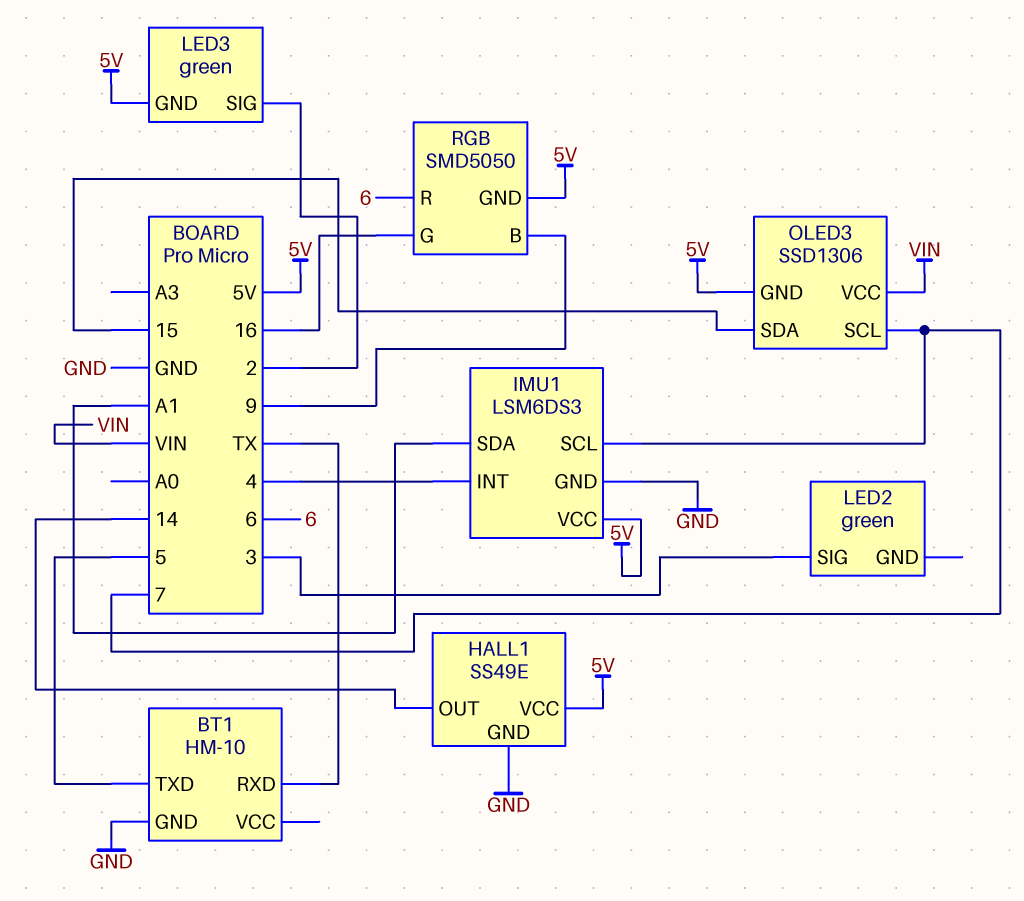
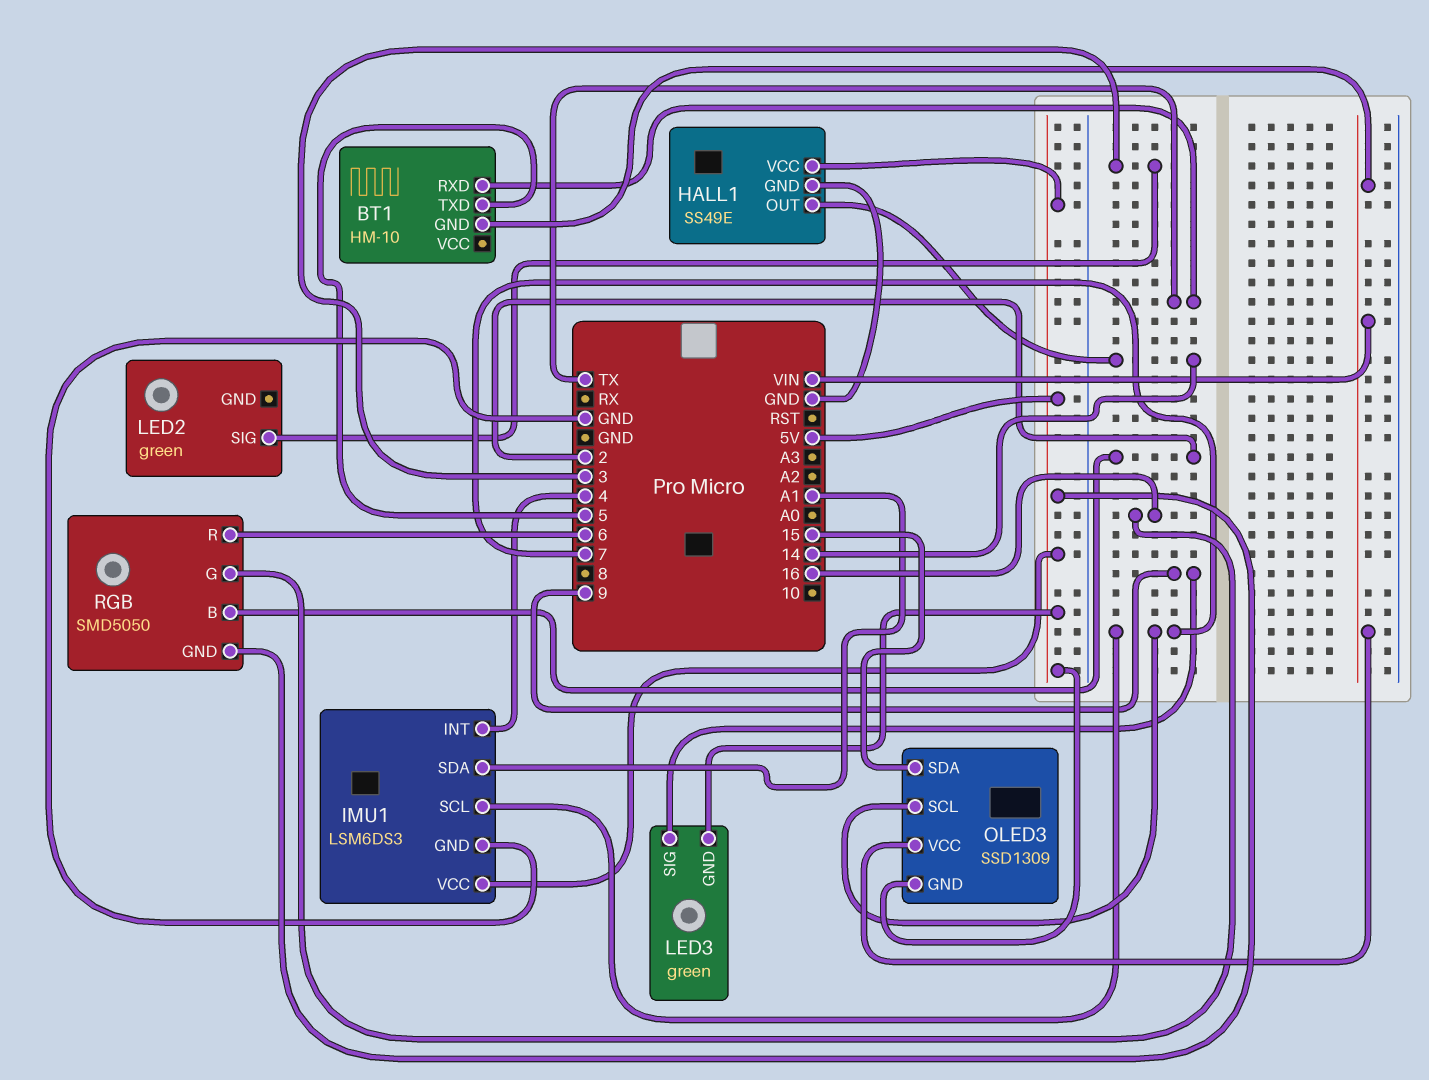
BT1 pin GND: GND -> VIN
LED3 pin SIG: 2 -> 9
OLED3: SSD1306 -> SSD1309
RGB pin B: 9 -> 2

